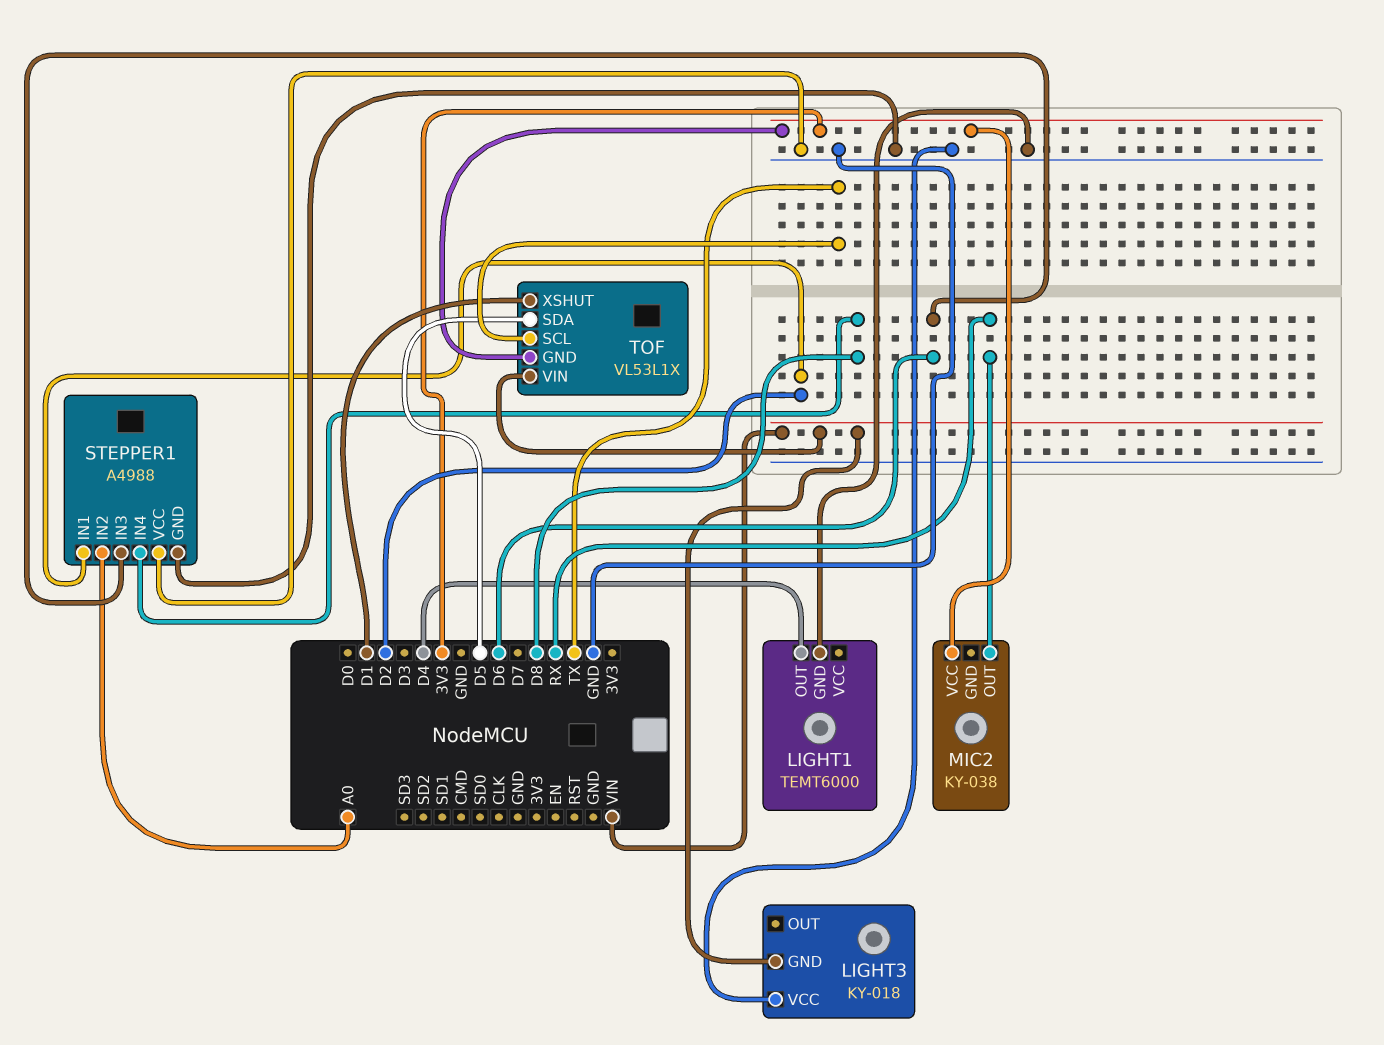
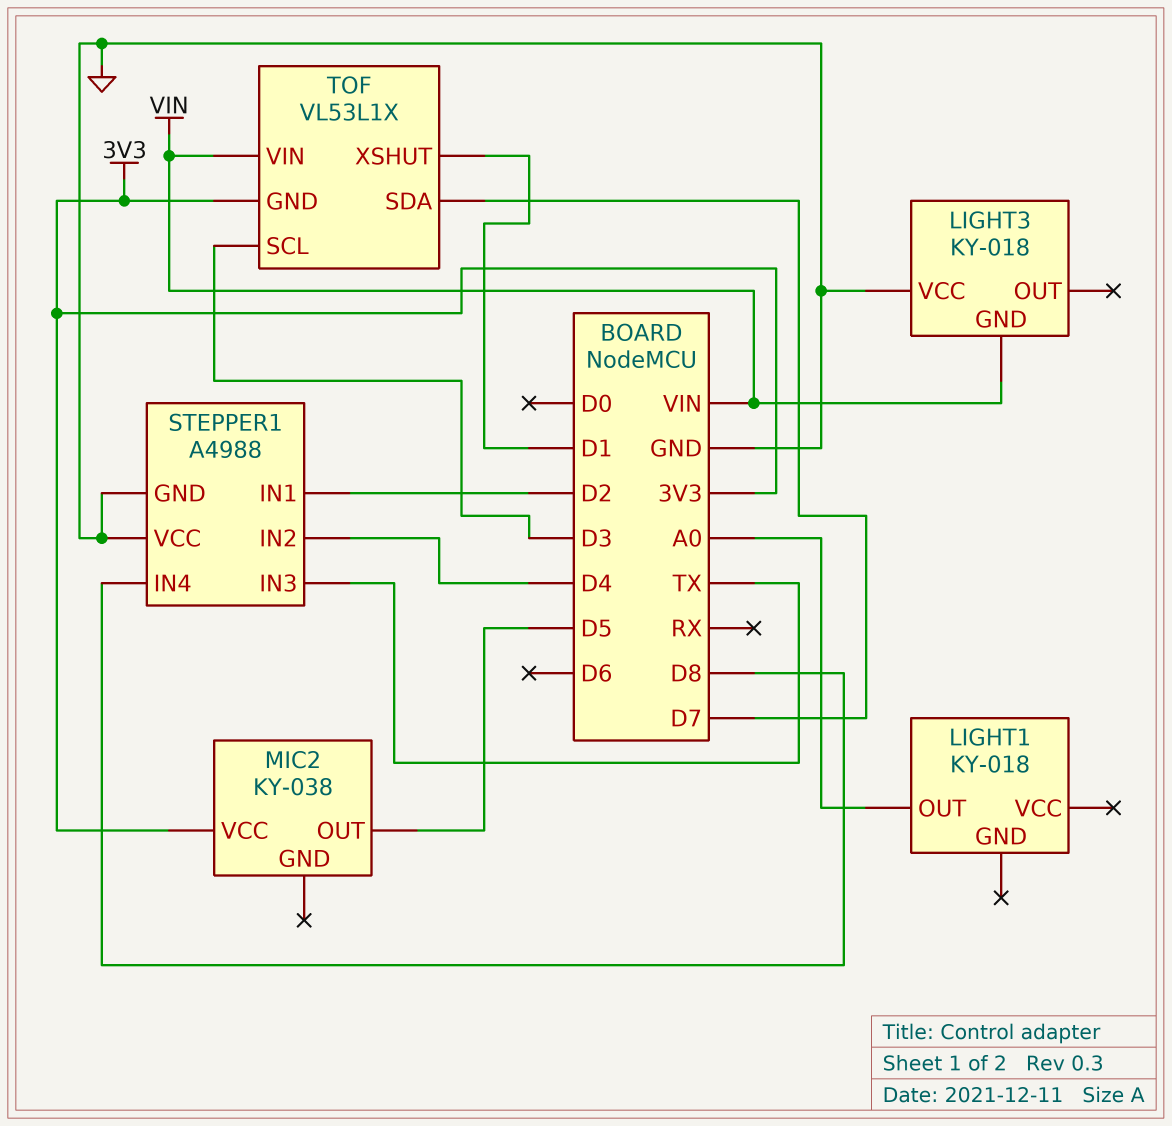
LIGHT1: TEMT6000 -> KY-018
LIGHT1 pin GND: GND -> none
LIGHT1 pin OUT: D4 -> A0
MIC2 pin OUT: RX -> D5
STEPPER1 pin IN2: A0 -> D4
STEPPER1 pin IN3: D6 -> TX
TOF pin SCL: TX -> D3
TOF pin SDA: D5 -> D7

